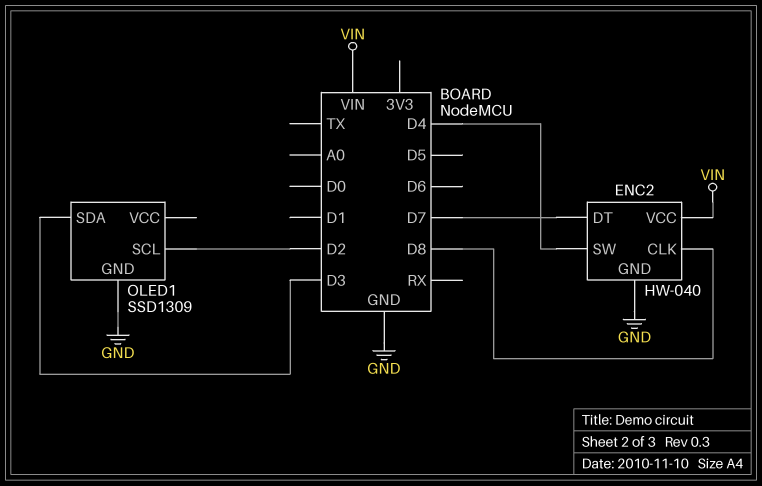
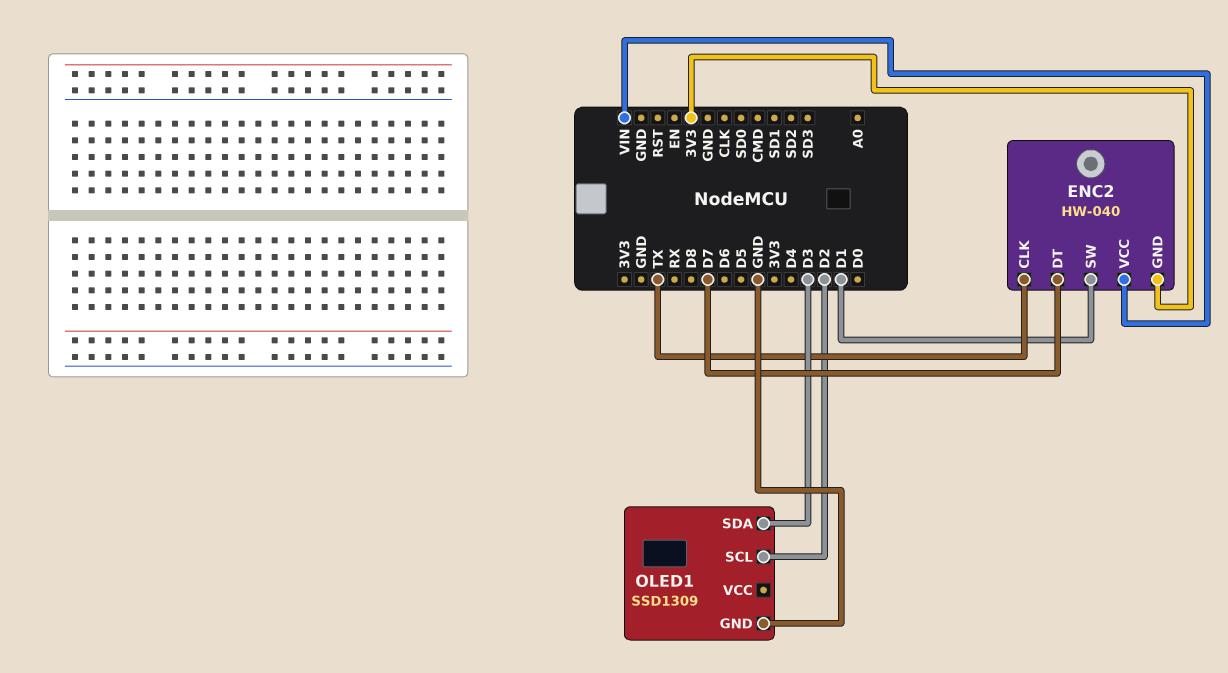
ENC2 pin CLK: D8 -> TX
ENC2 pin GND: GND -> 3V3
ENC2 pin SW: D4 -> D1

